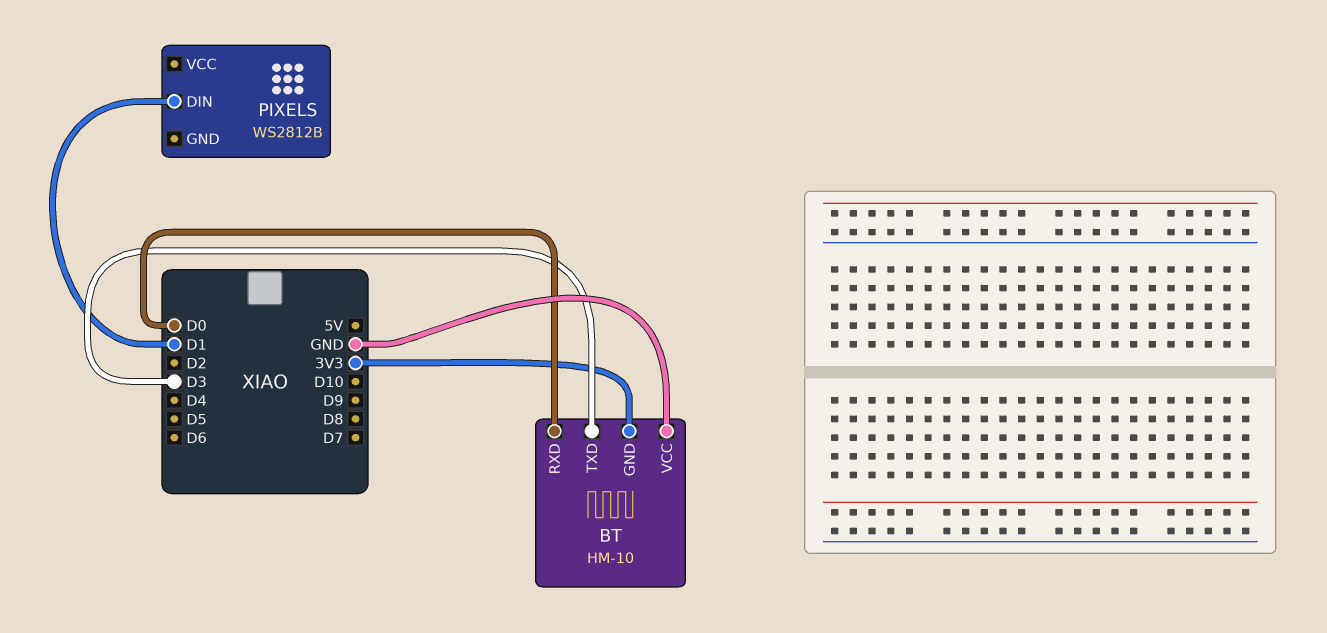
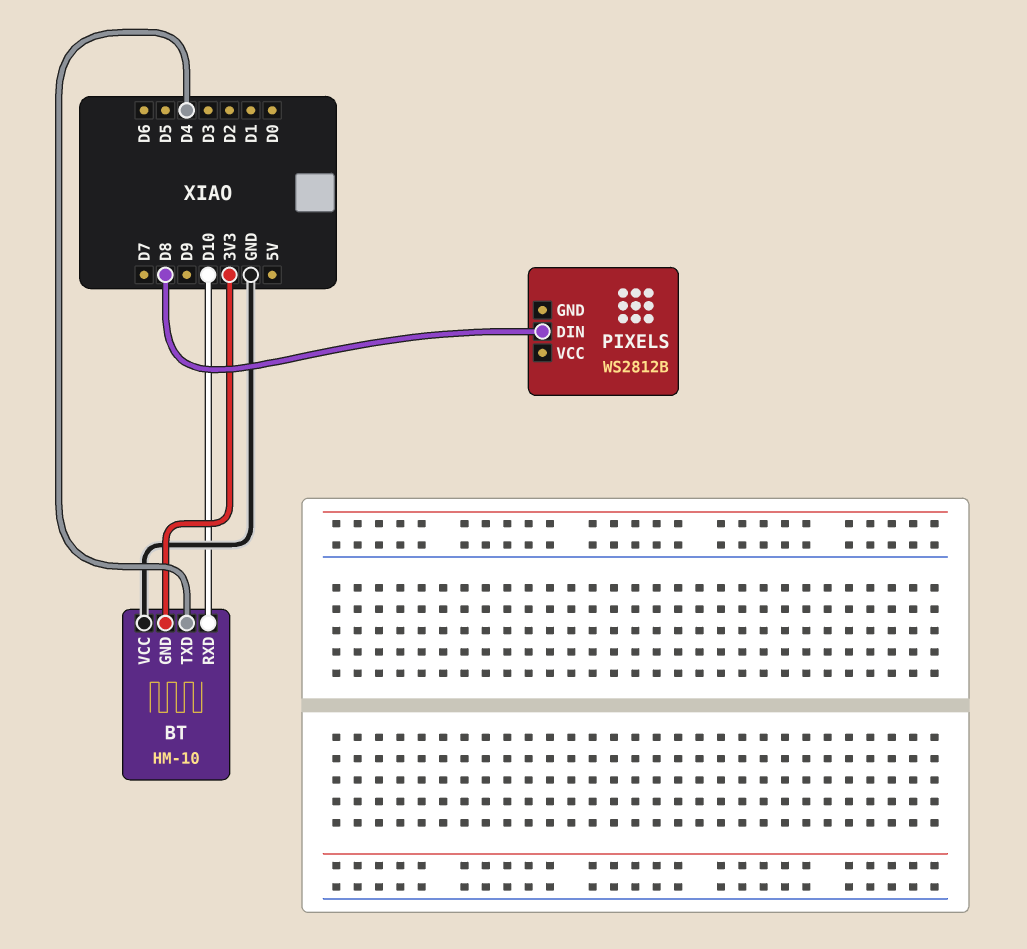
BT pin RXD: D0 -> D10
BT pin TXD: D3 -> D4
PIXELS pin DIN: D1 -> D8

